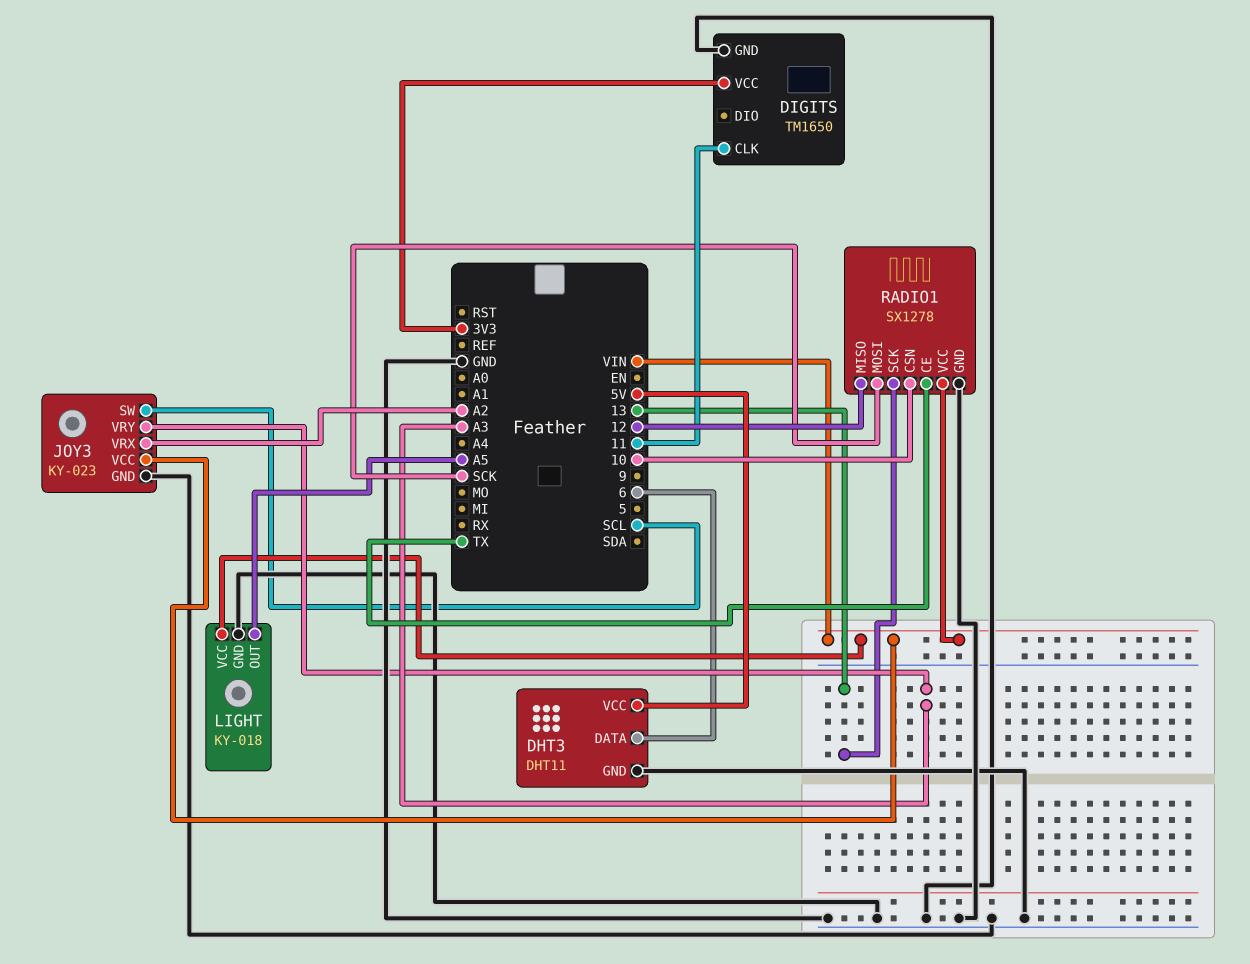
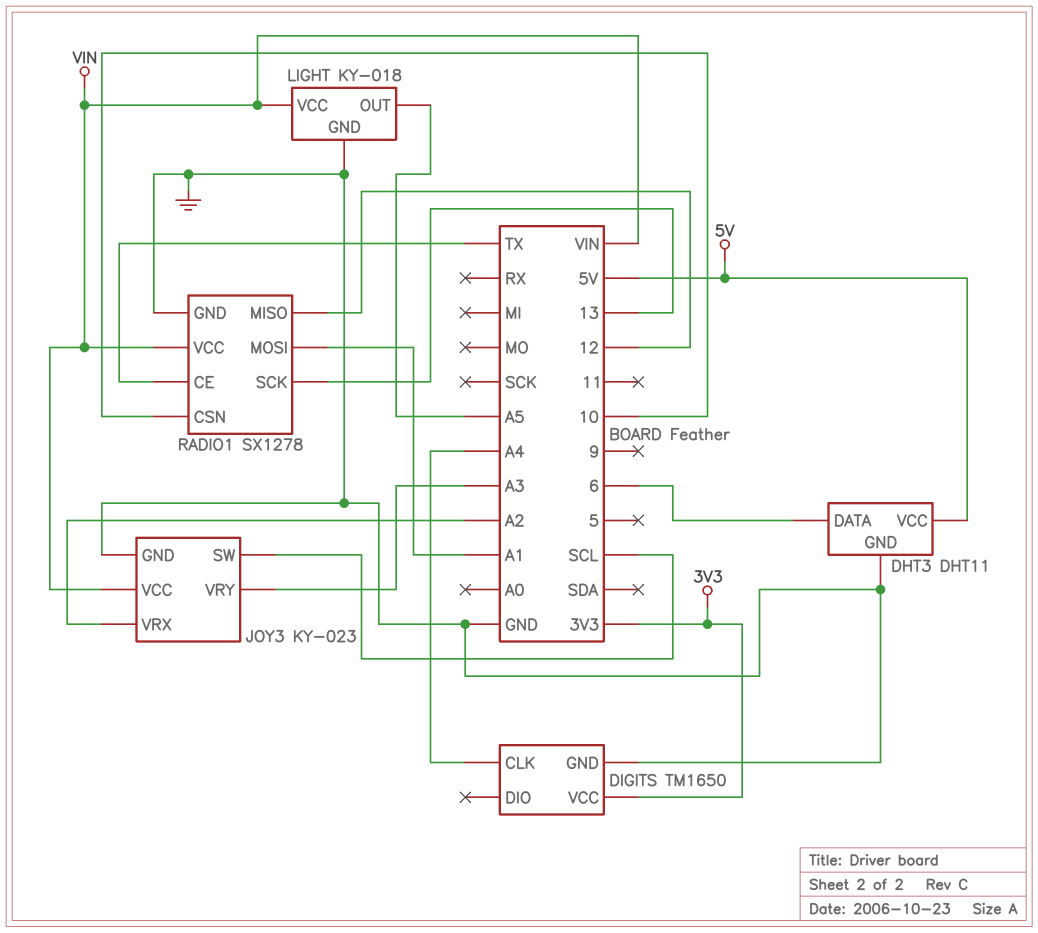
DIGITS pin CLK: 11 -> A4
RADIO1 pin MOSI: SCK -> A1

